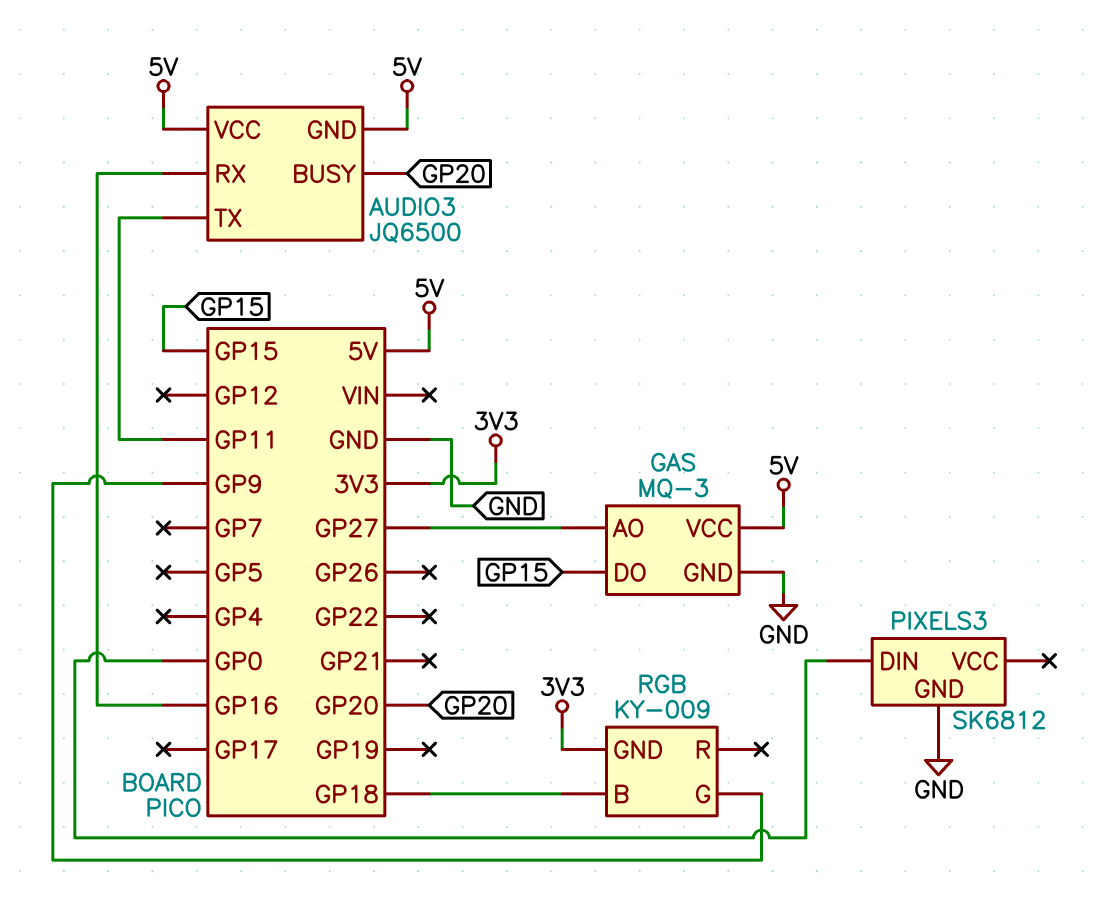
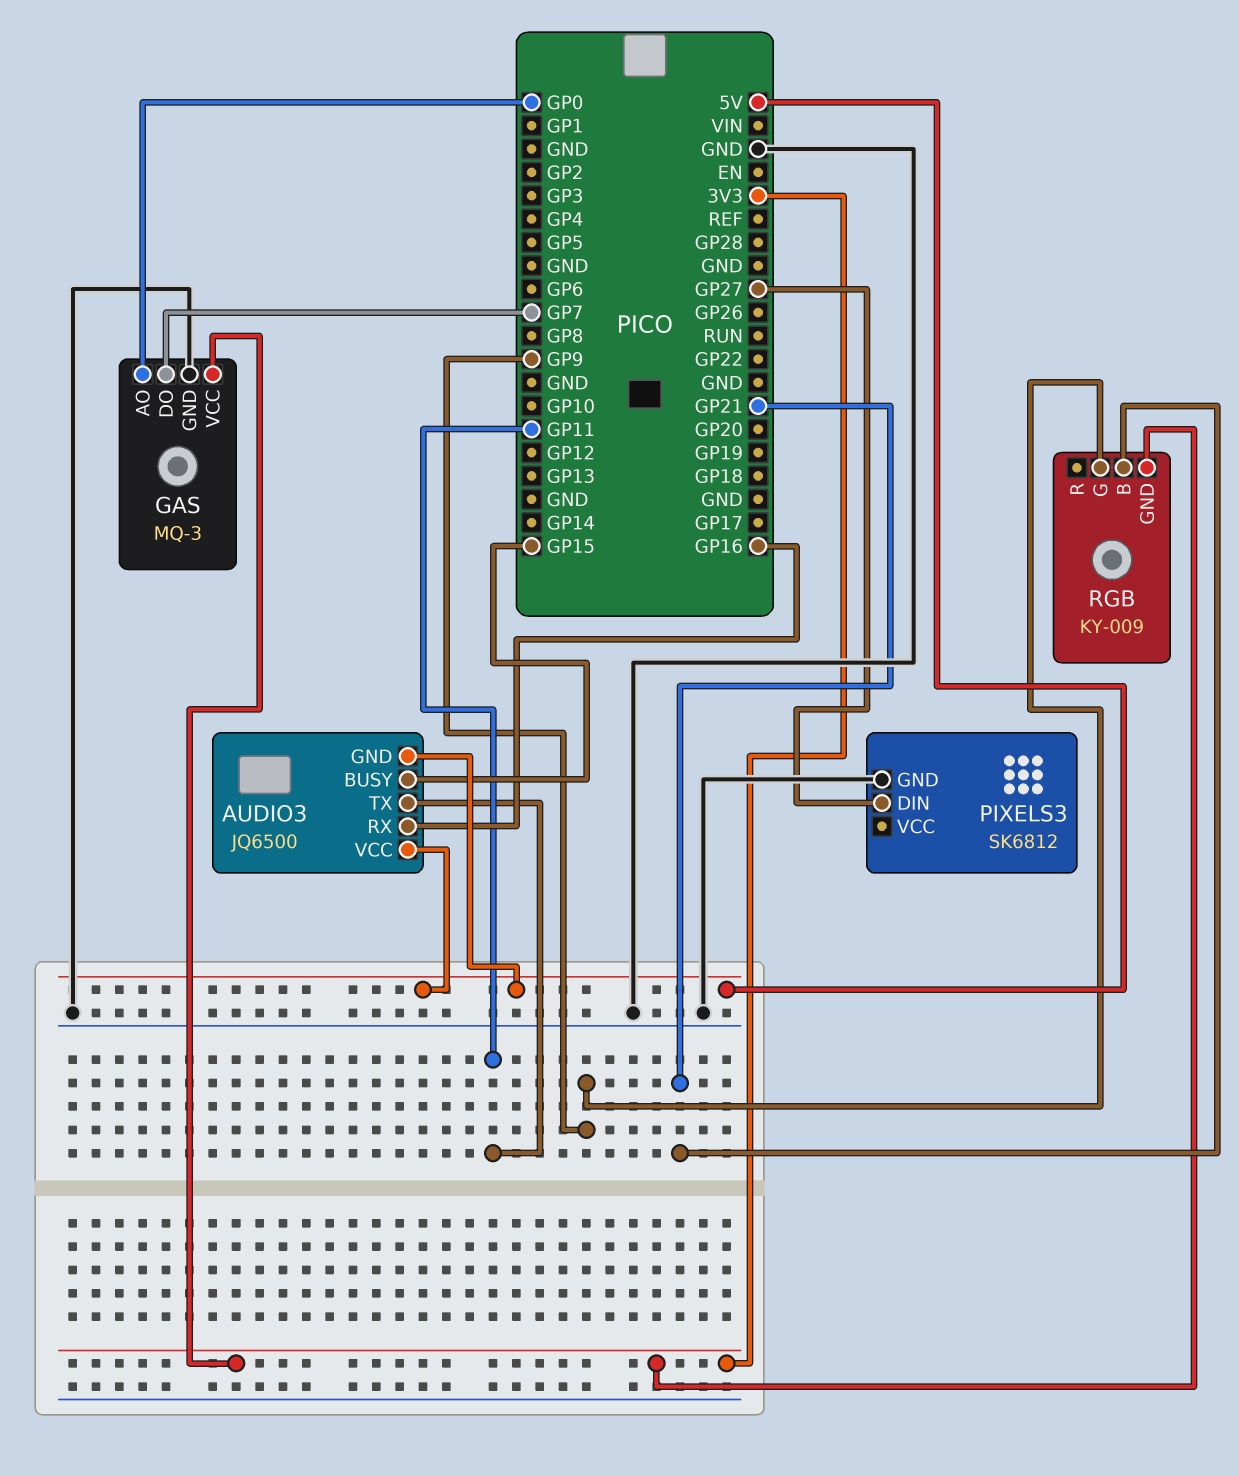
AUDIO3 pin BUSY: GP20 -> GP15
GAS pin AO: GP27 -> GP0
GAS pin DO: GP15 -> GP7
GAS pin VCC: 5V -> 3V3
PIXELS3 pin DIN: GP0 -> GP27
RGB pin B: GP18 -> GP21

